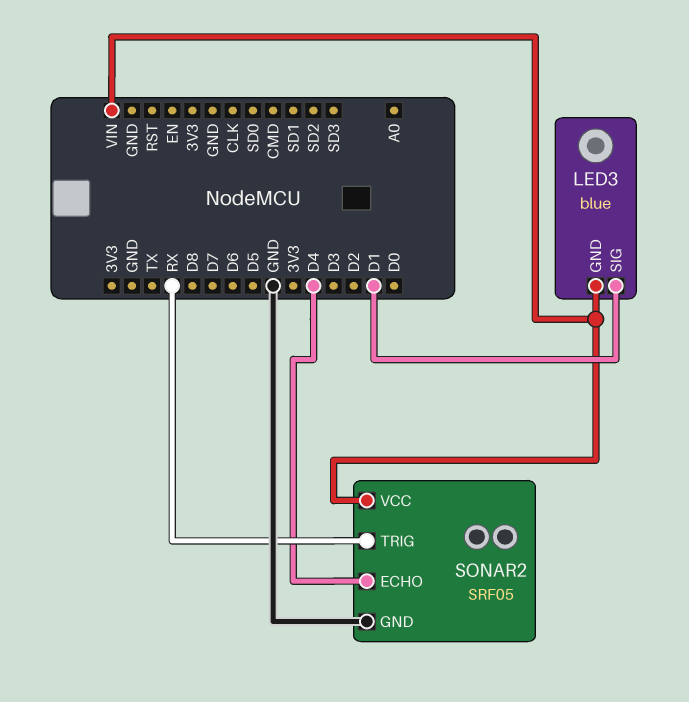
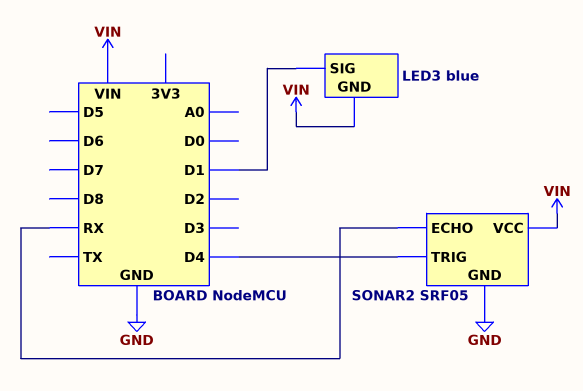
SONAR2 pin ECHO: D4 -> RX
SONAR2 pin TRIG: RX -> D4

